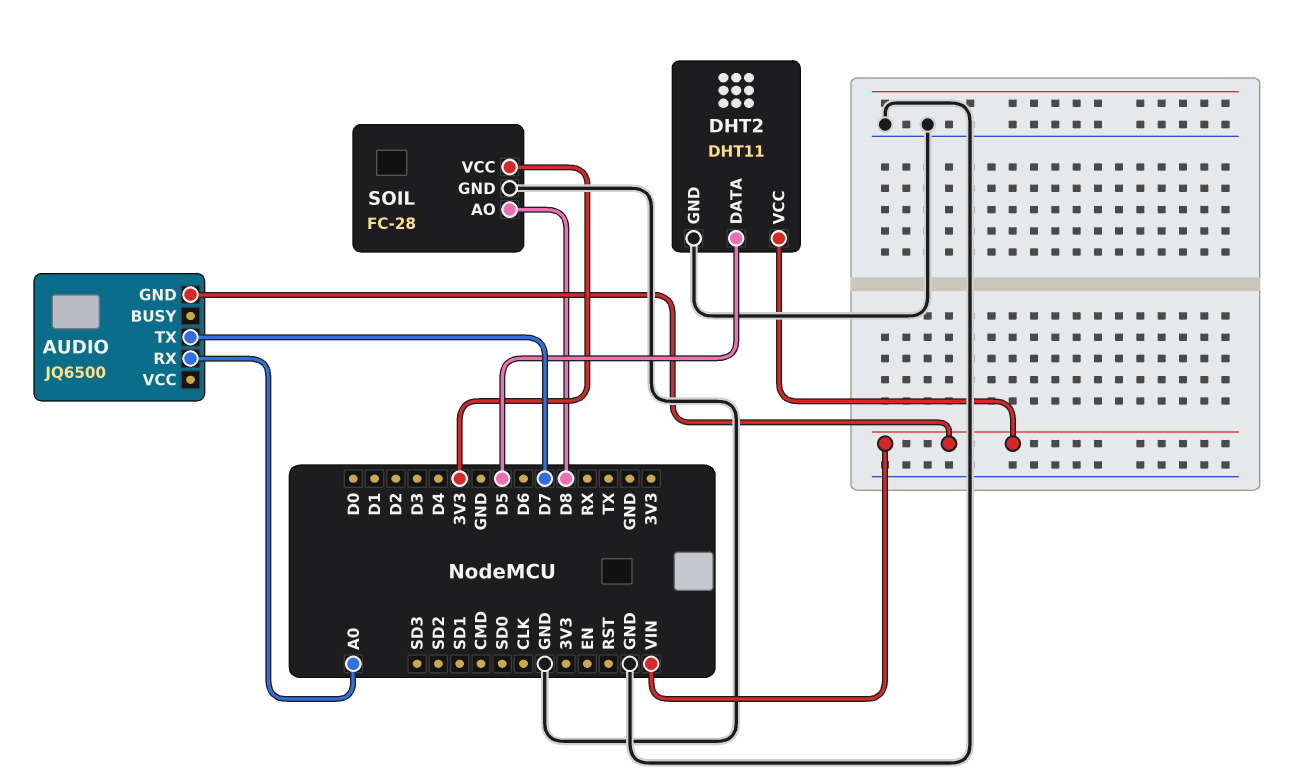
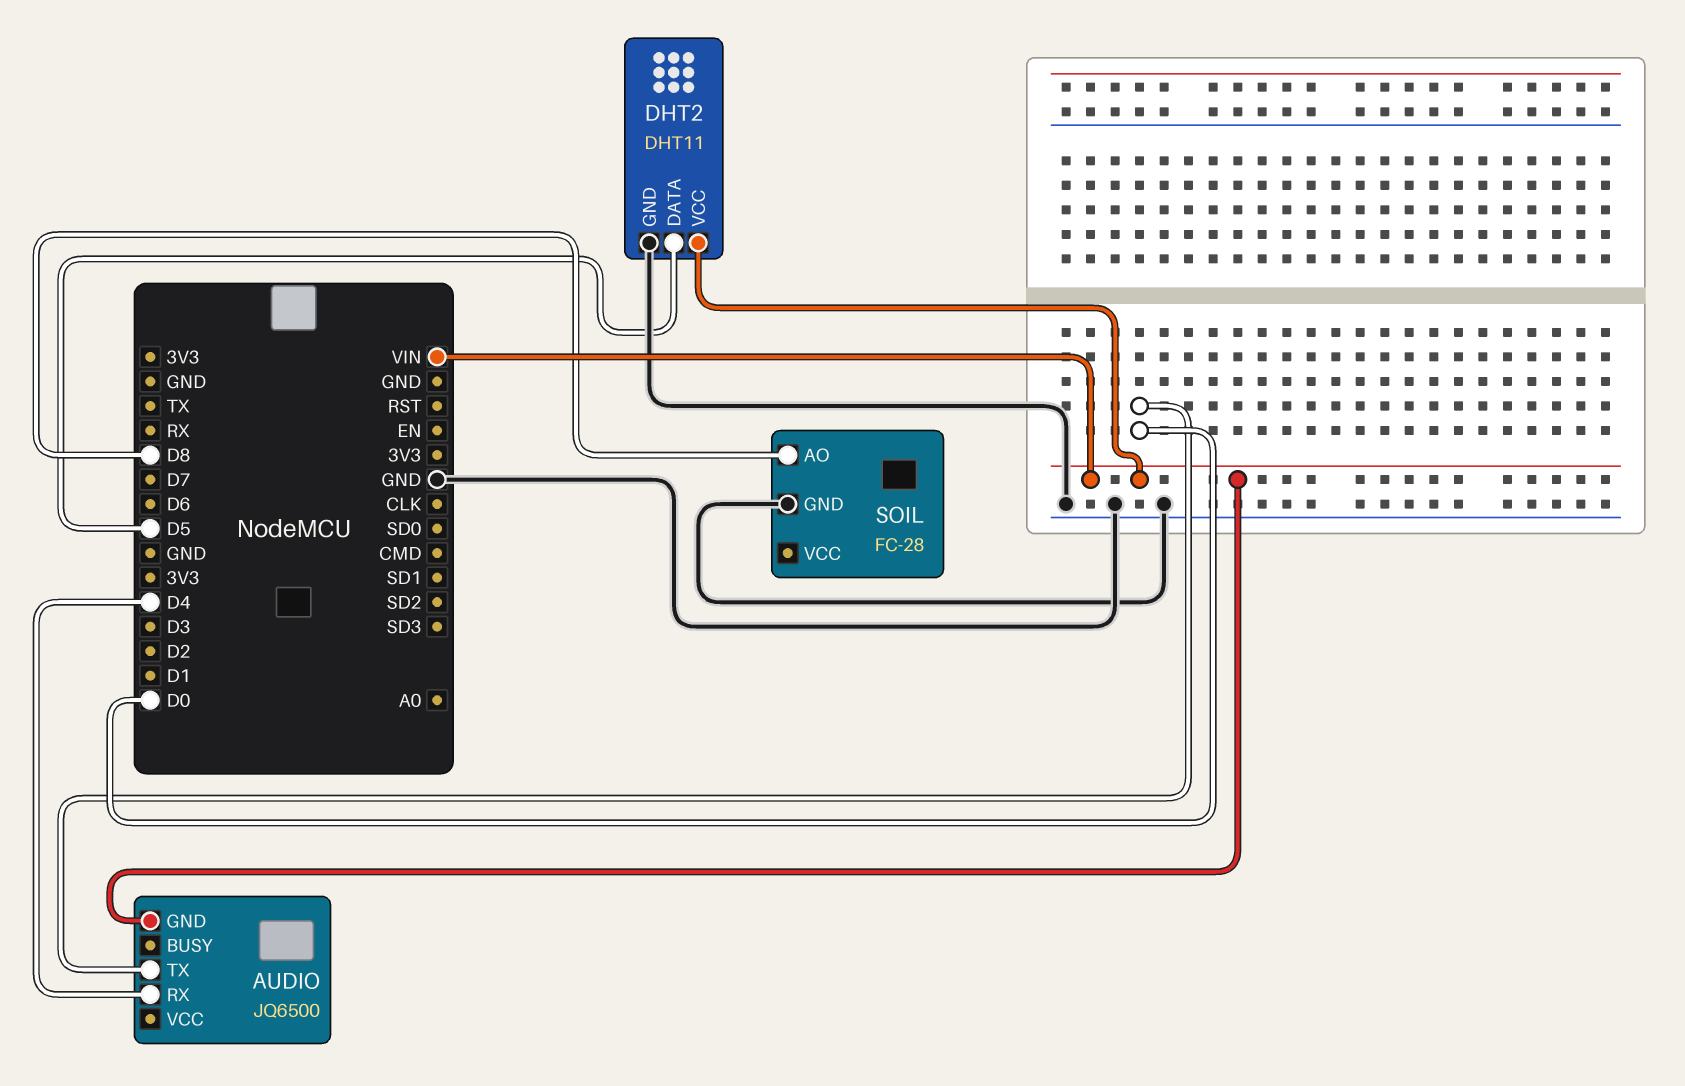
AUDIO pin RX: A0 -> D4
AUDIO pin TX: D7 -> D0
SOIL pin VCC: 3V3 -> none

